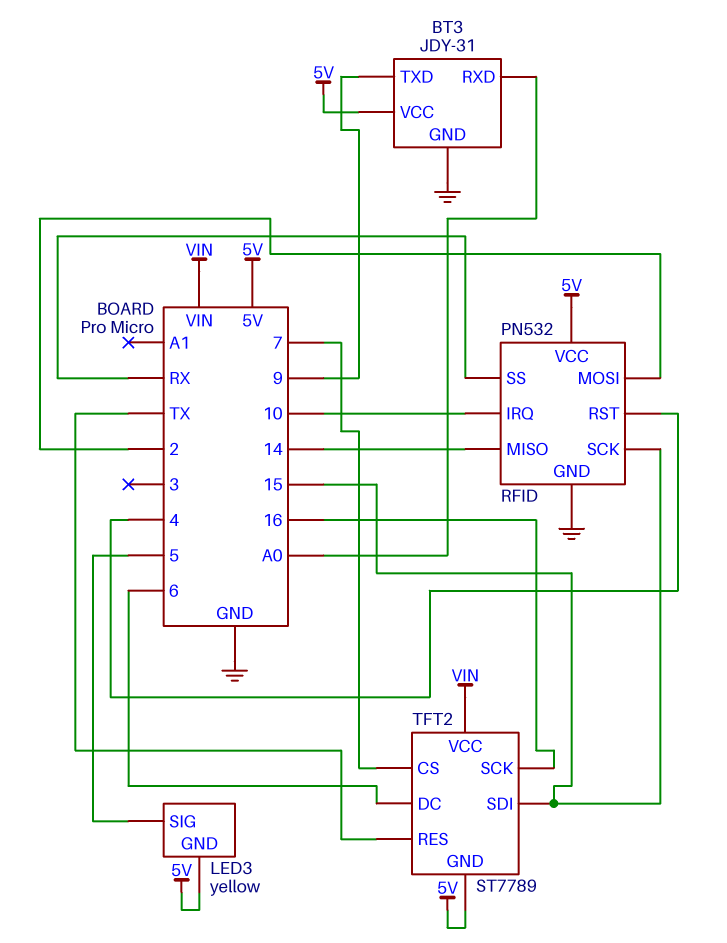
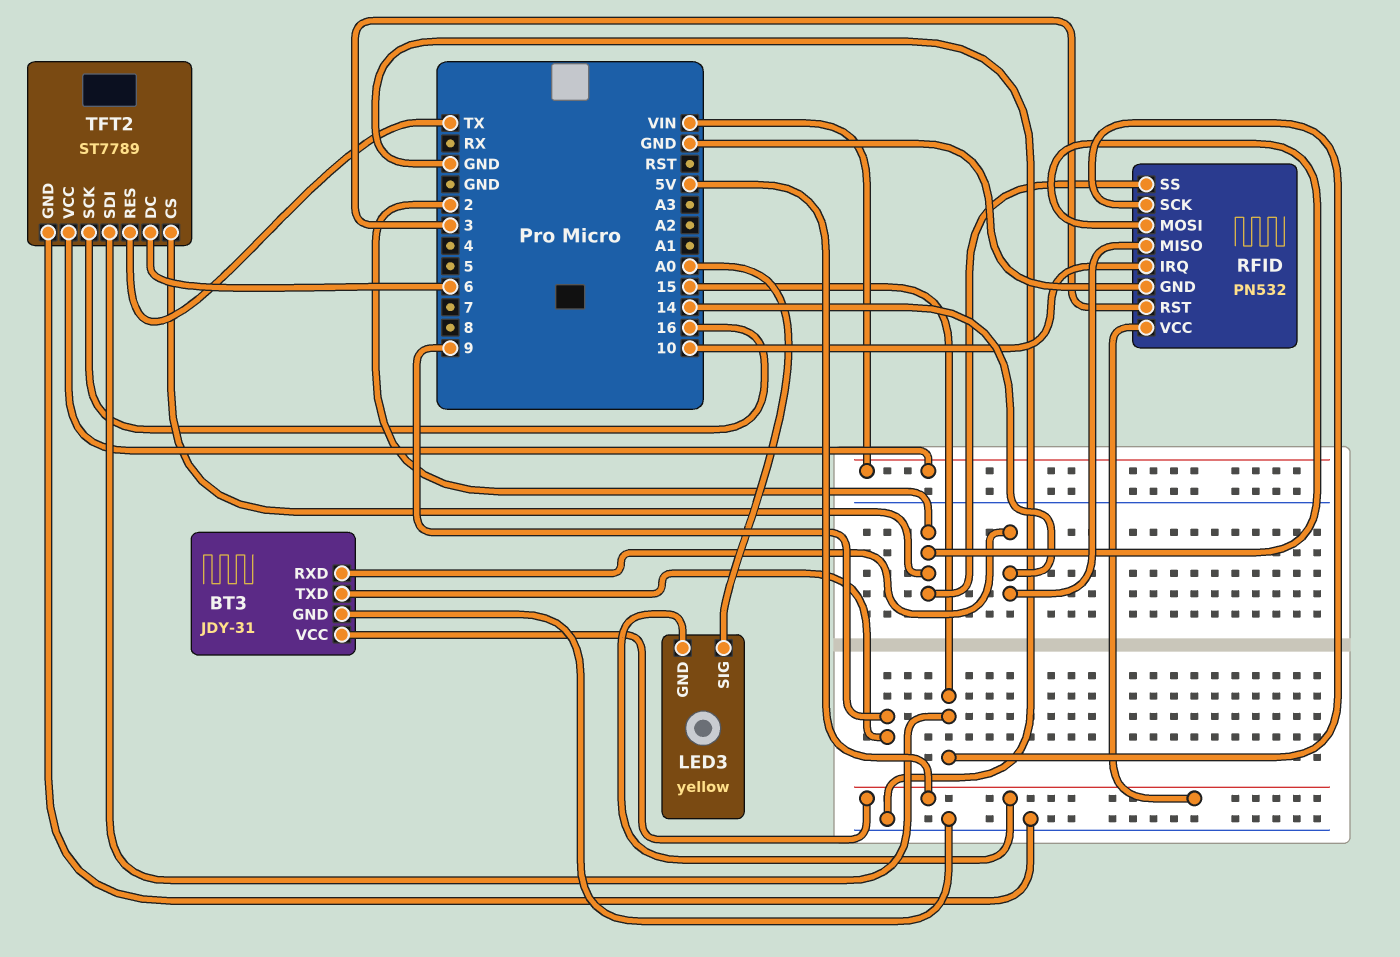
BT3 pin RXD: A0 -> 14
LED3 pin SIG: 5 -> A0
RFID pin RST: 4 -> 3
RFID pin SS: RX -> 2
TFT2 pin CS: 7 -> 2
TFT2 pin GND: 5V -> GND

